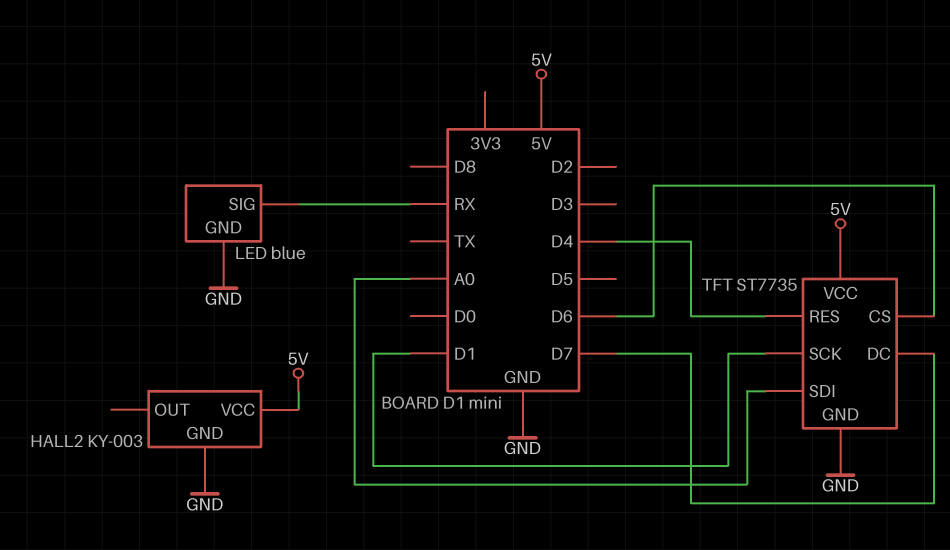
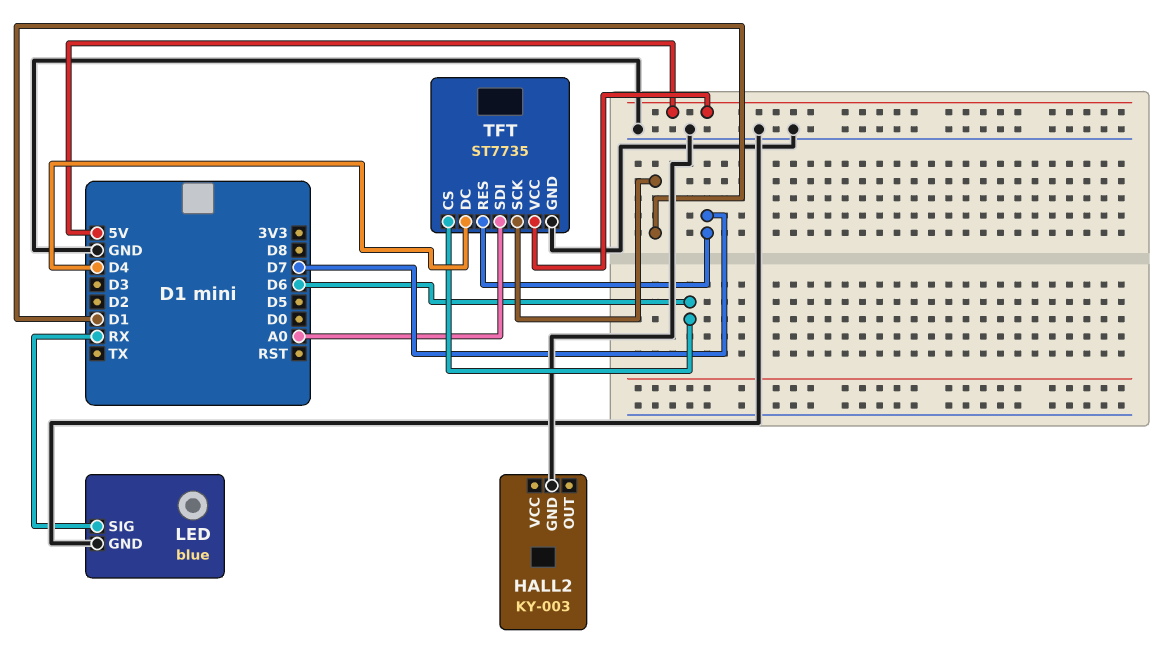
HALL2 pin VCC: 5V -> none
TFT pin DC: D7 -> D4
TFT pin RES: D4 -> D7

